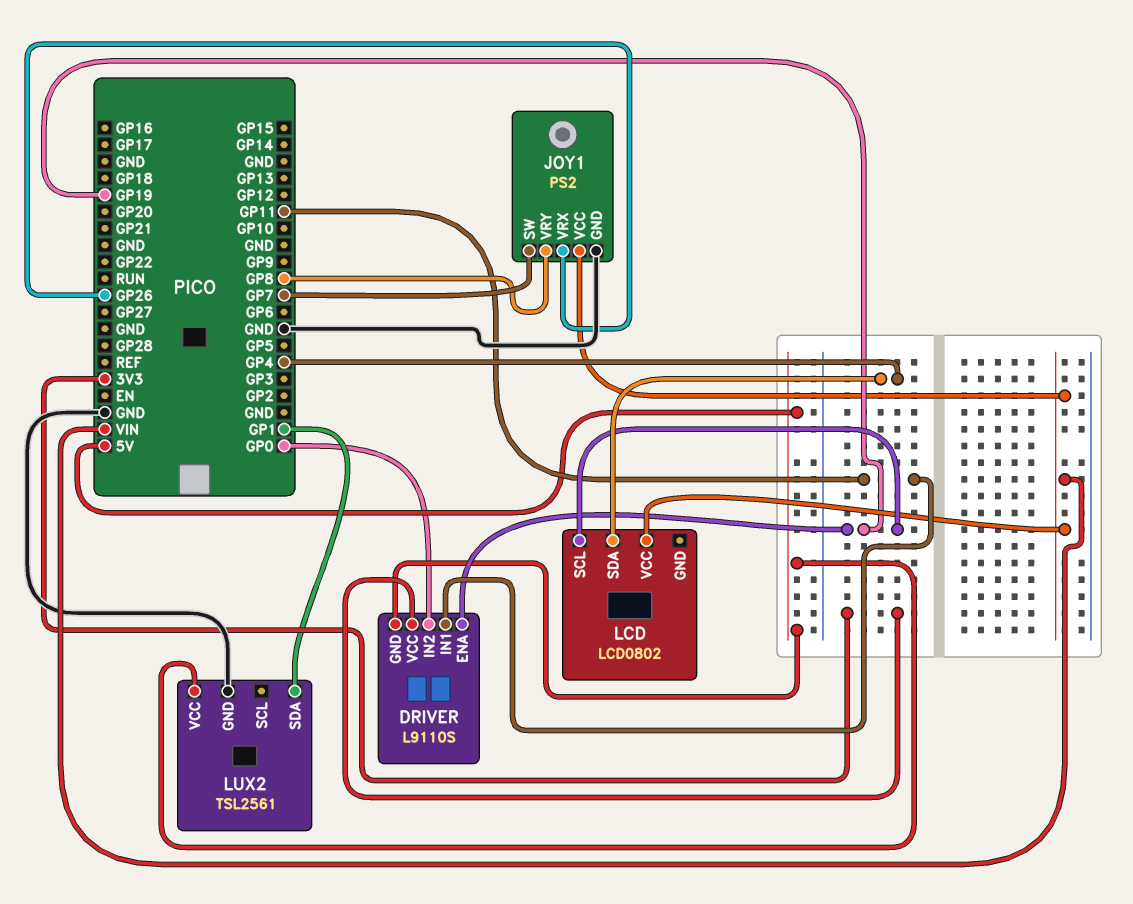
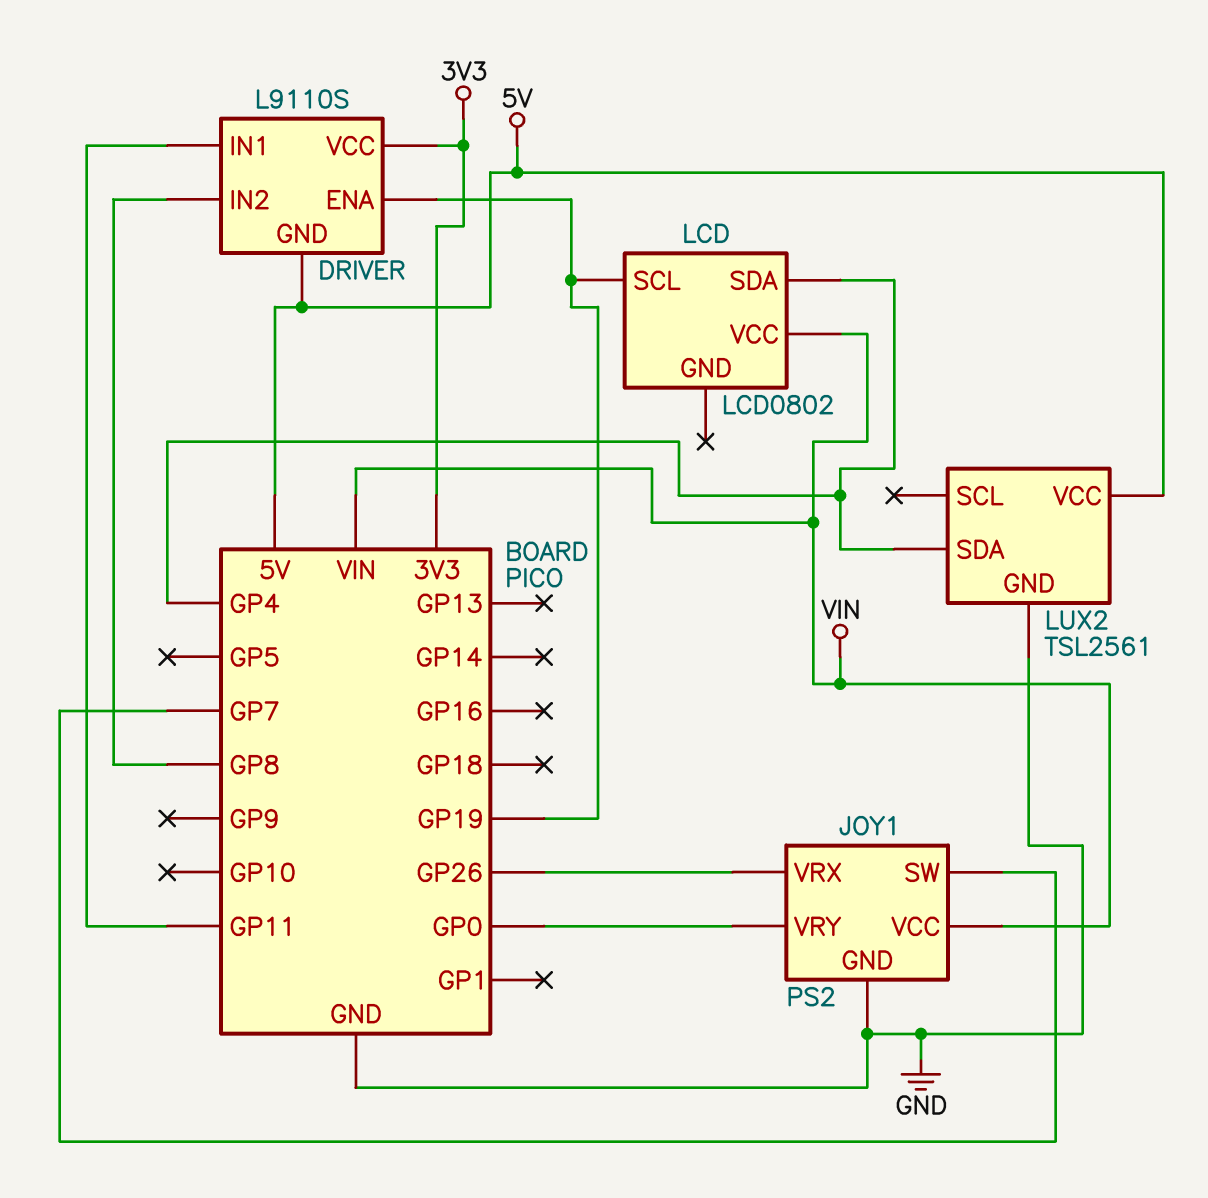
DRIVER pin IN2: GP0 -> GP8
JOY1 pin VRY: GP8 -> GP0
LUX2 pin SDA: GP1 -> GP4

